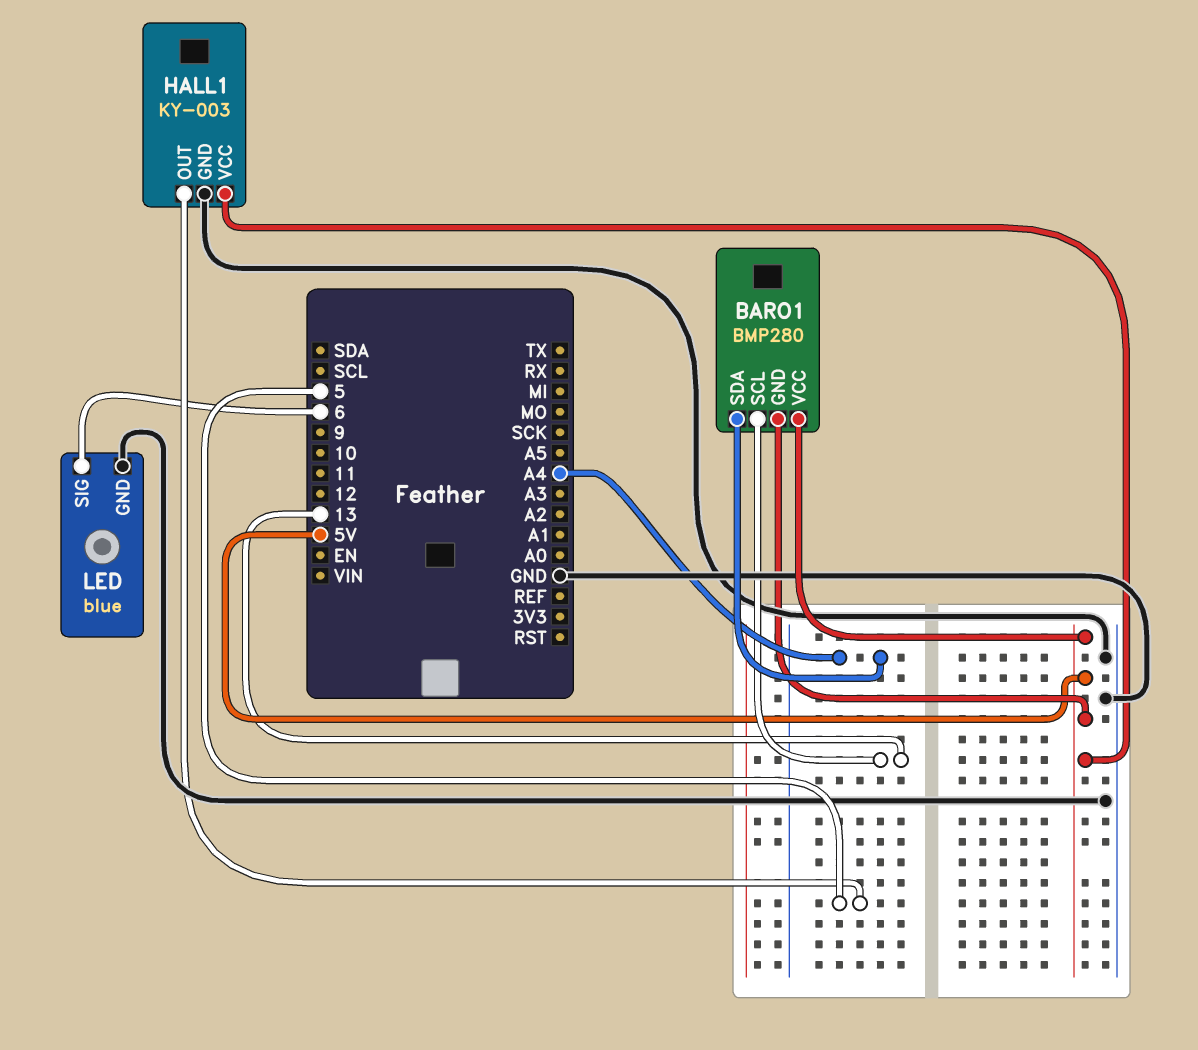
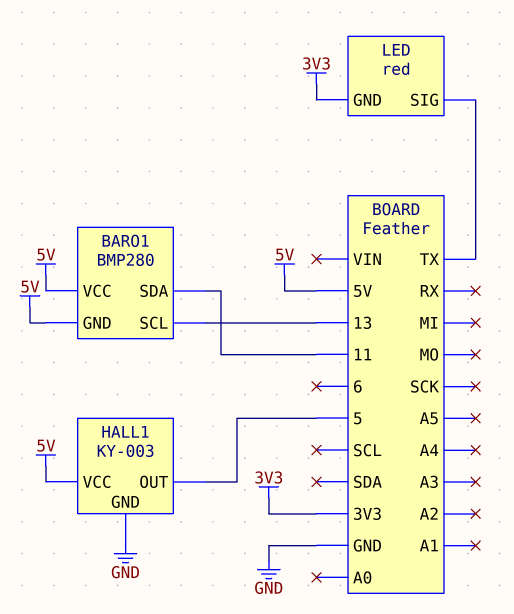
BARO1 pin SDA: A4 -> 11
LED: blue -> red
LED pin GND: GND -> 3V3
LED pin SIG: 6 -> TX

